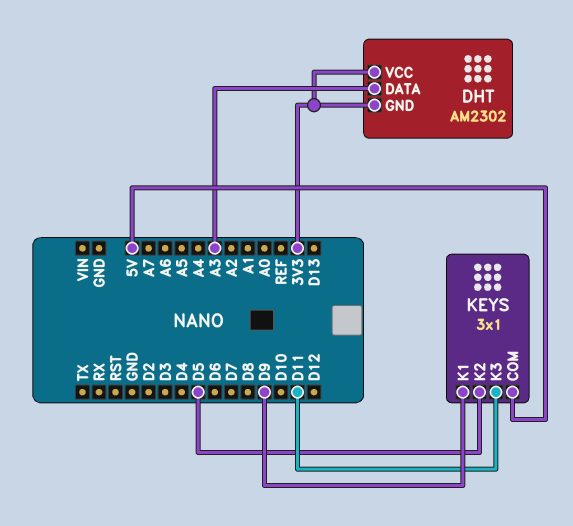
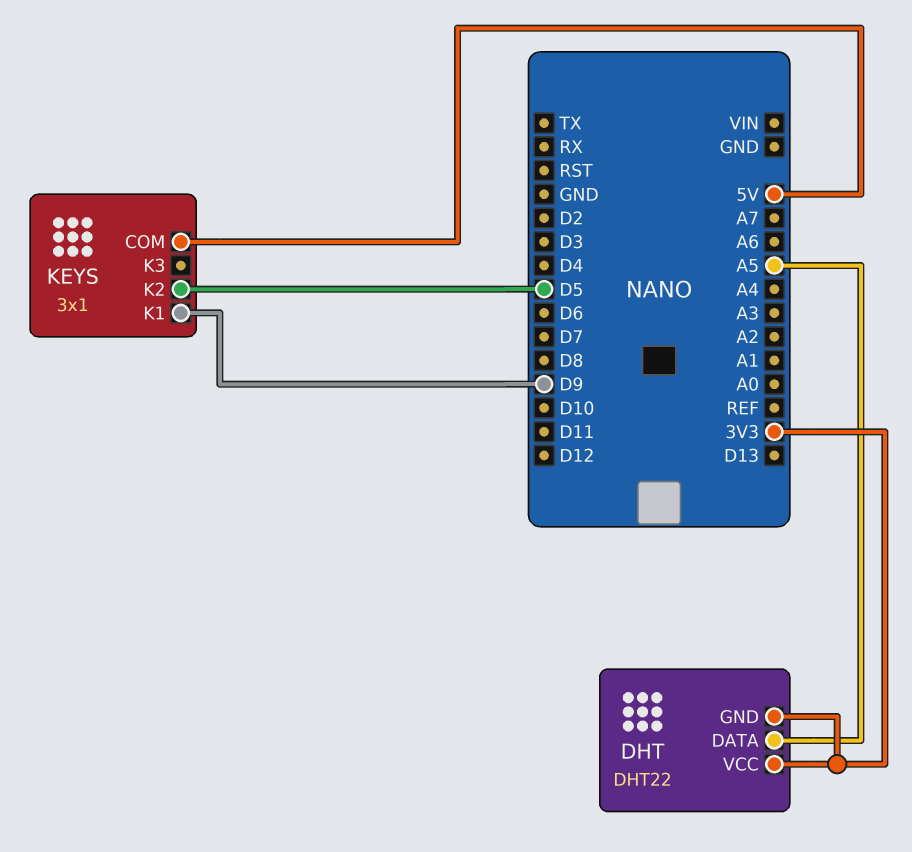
DHT: AM2302 -> DHT22
DHT pin DATA: A3 -> A5
KEYS pin K3: D11 -> none

